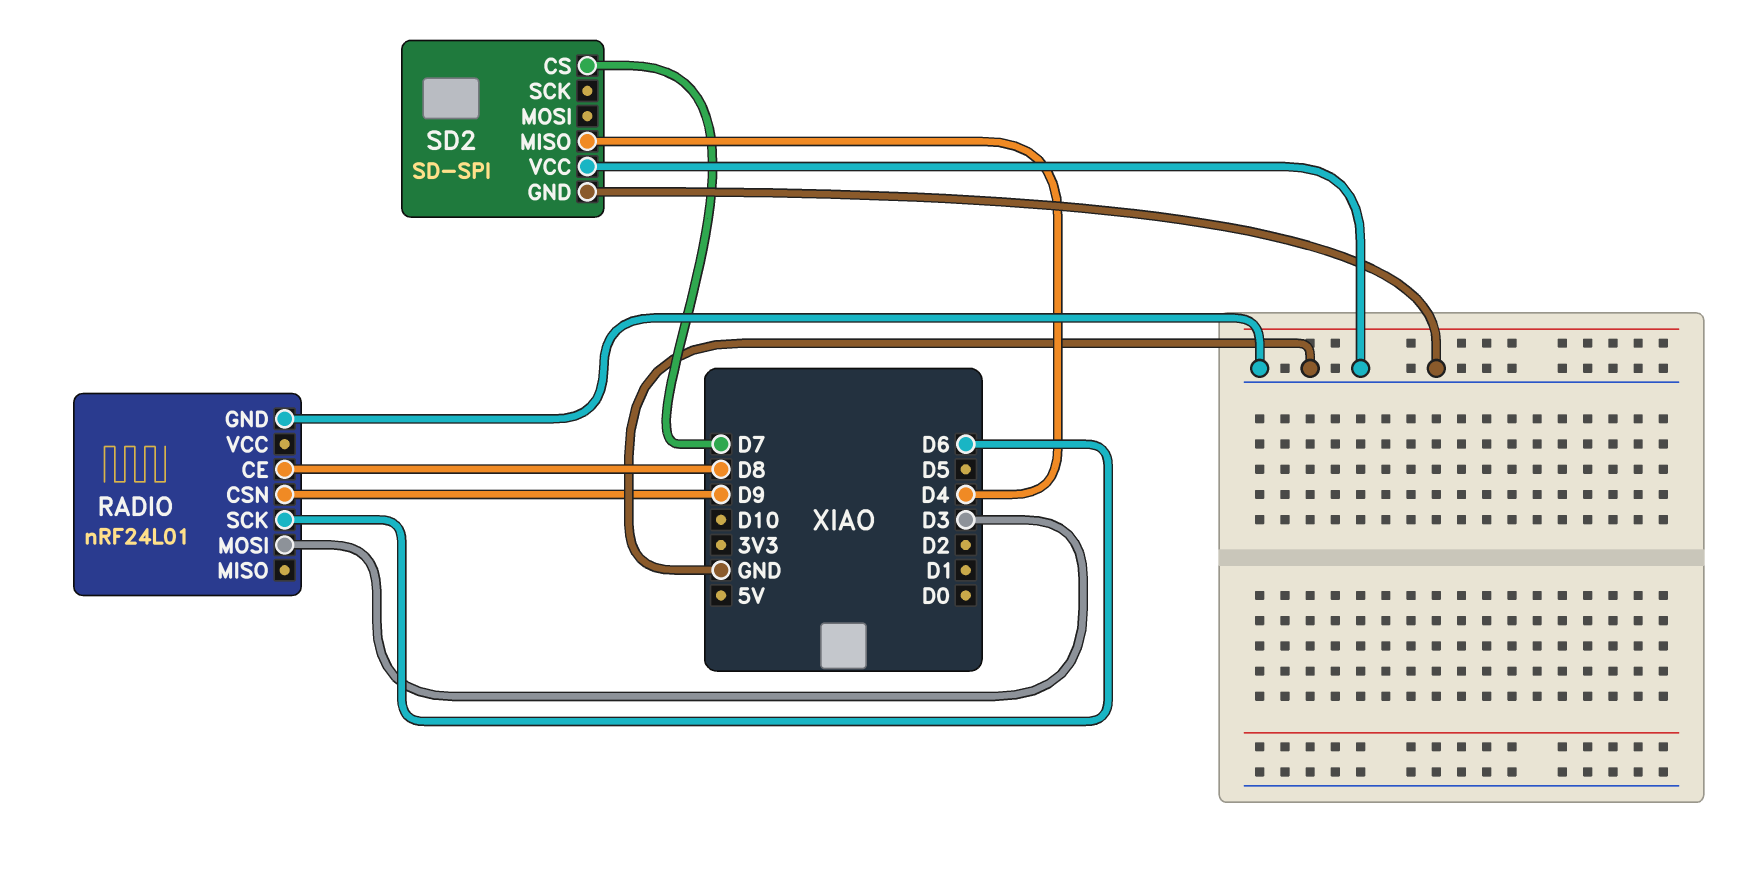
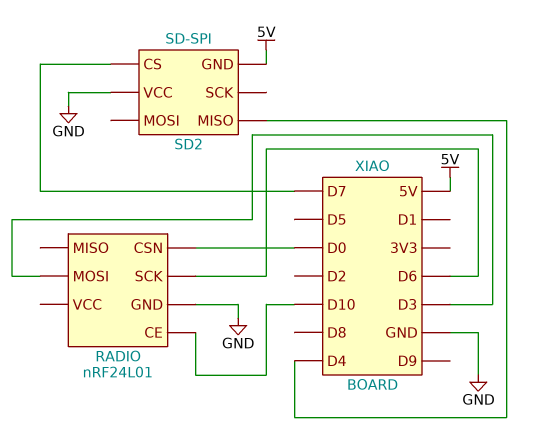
RADIO pin CE: D8 -> D10
RADIO pin CSN: D9 -> D0
SD2 pin GND: GND -> 5V

